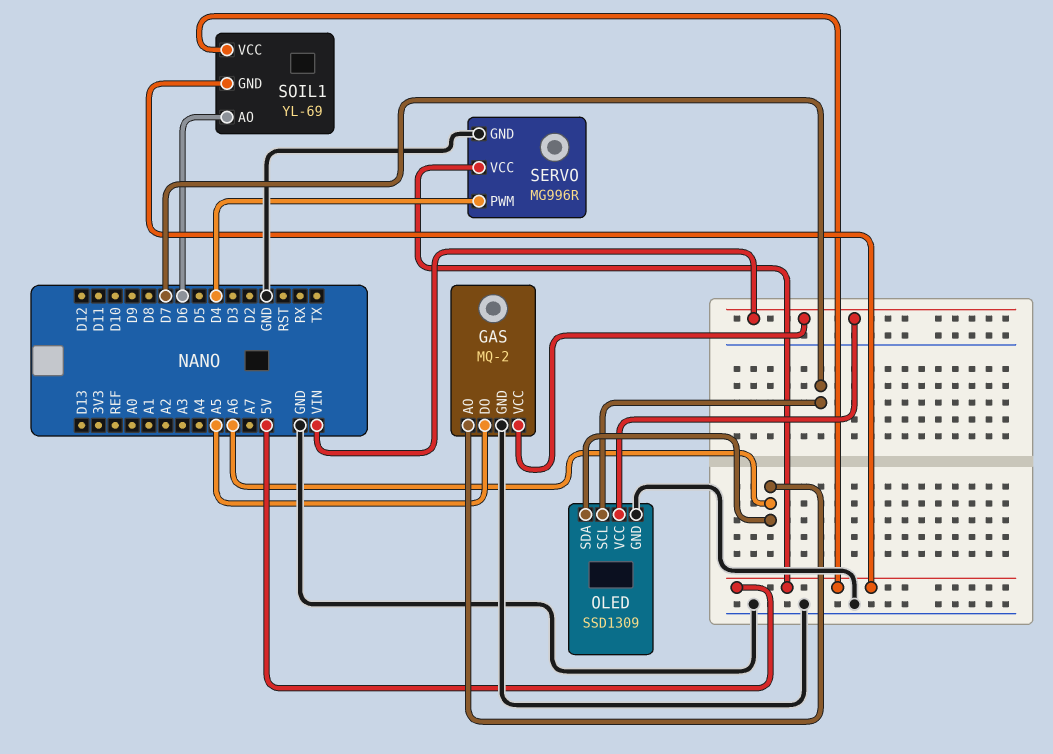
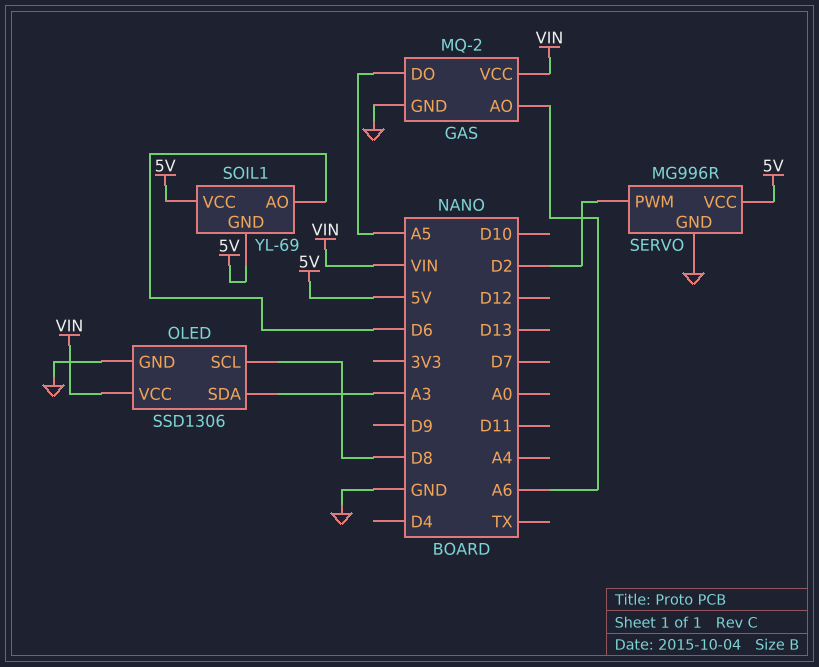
OLED: SSD1309 -> SSD1306
OLED pin SCL: D7 -> D8
OLED pin SDA: A6 -> A3
SERVO pin PWM: D4 -> D2

